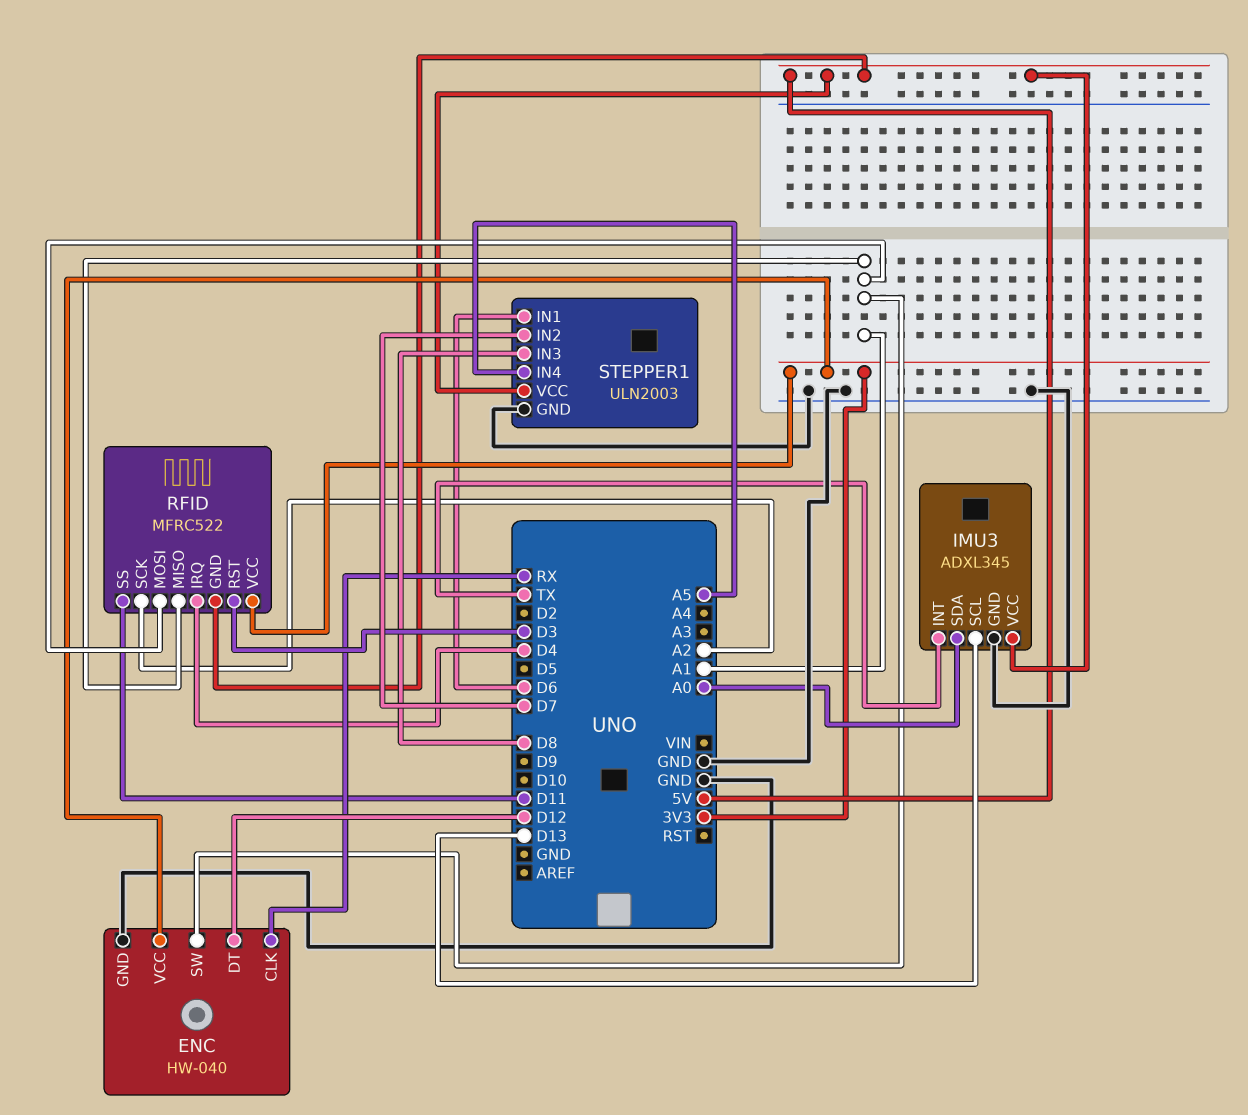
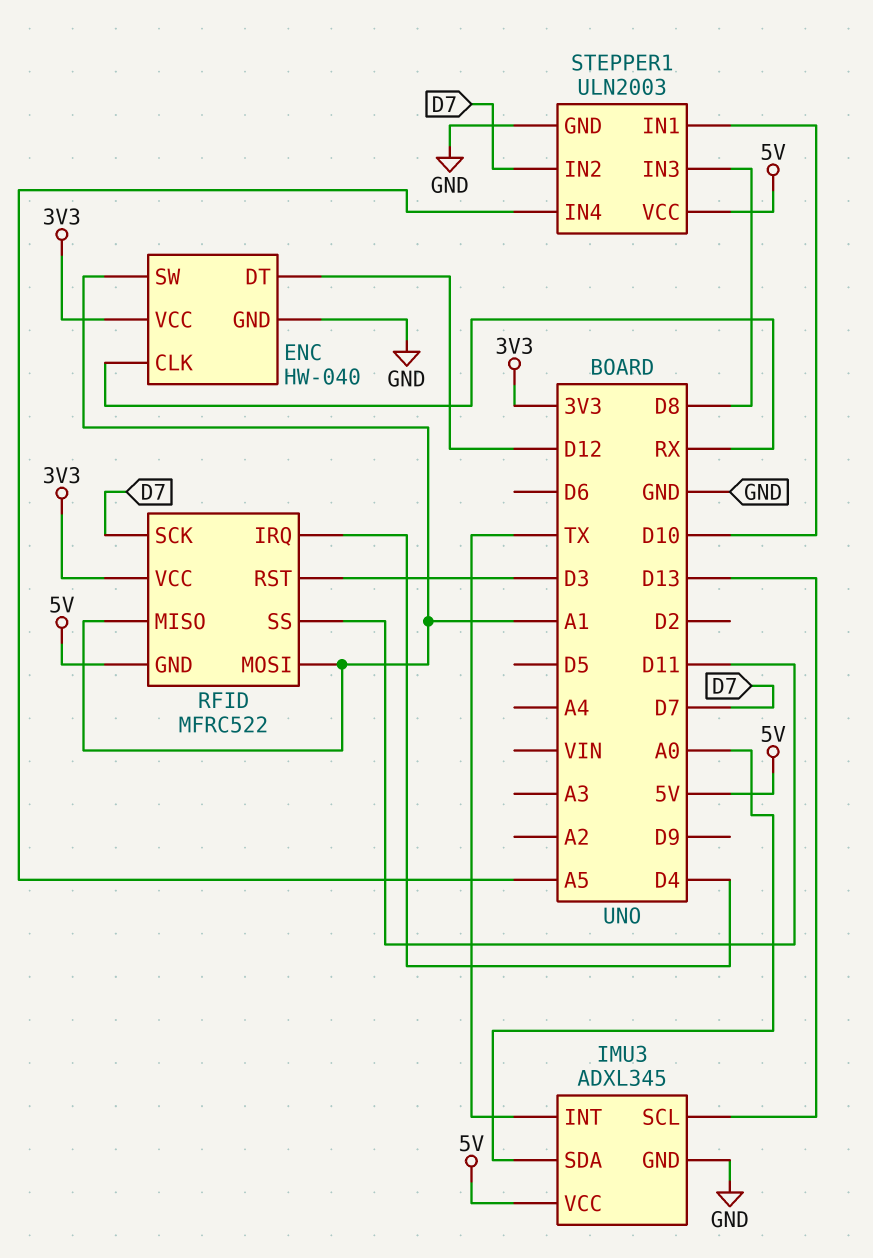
RFID pin SCK: A2 -> D7
STEPPER1 pin IN1: D6 -> D10

